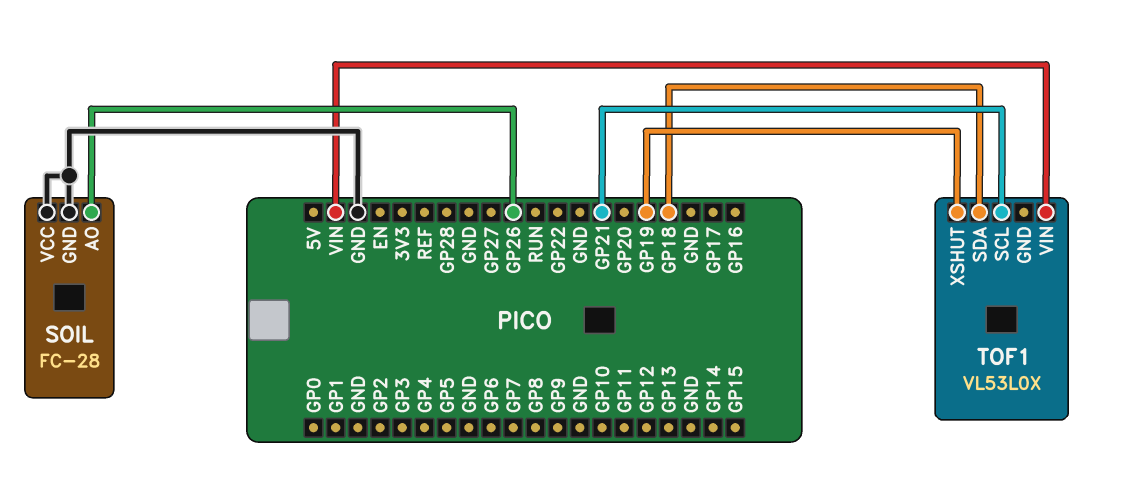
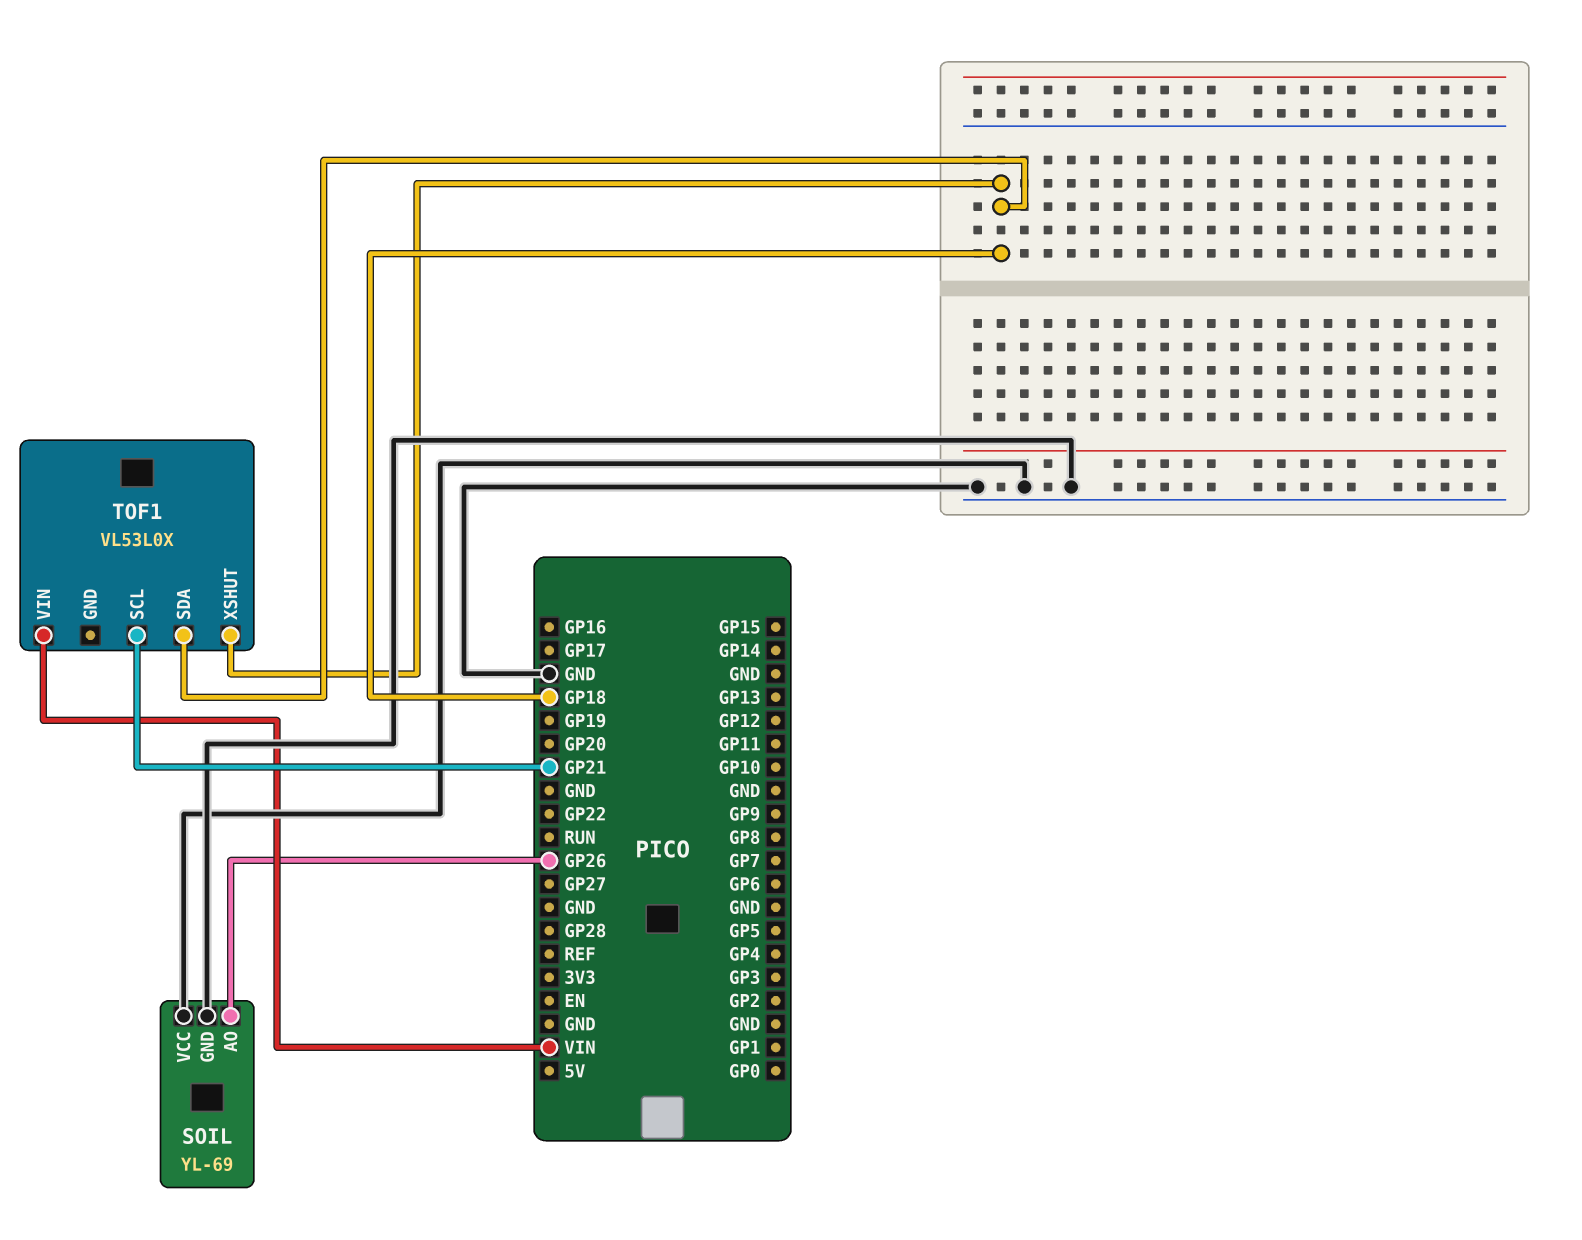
SOIL: FC-28 -> YL-69
TOF1 pin XSHUT: GP19 -> GP18

